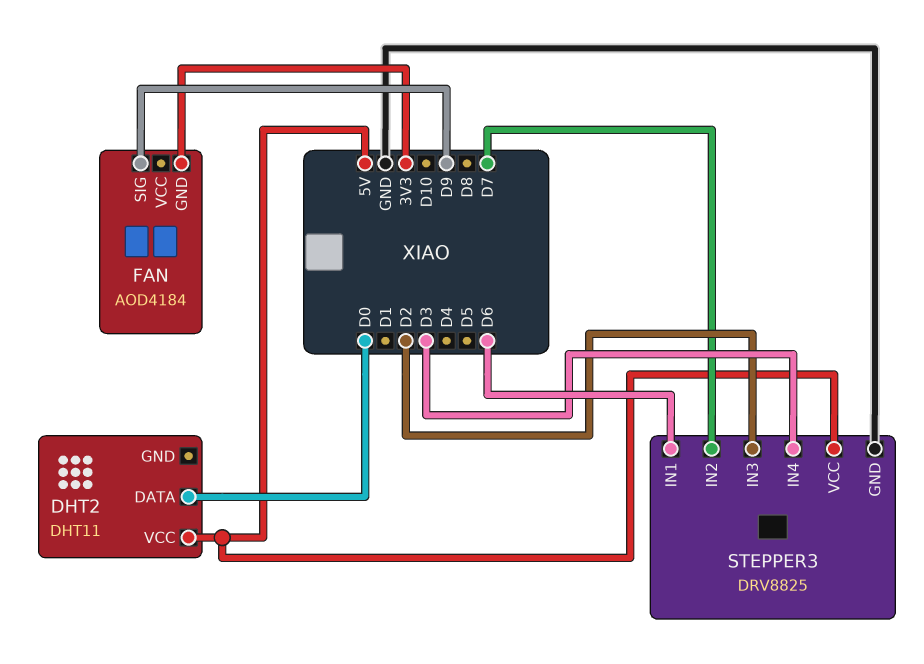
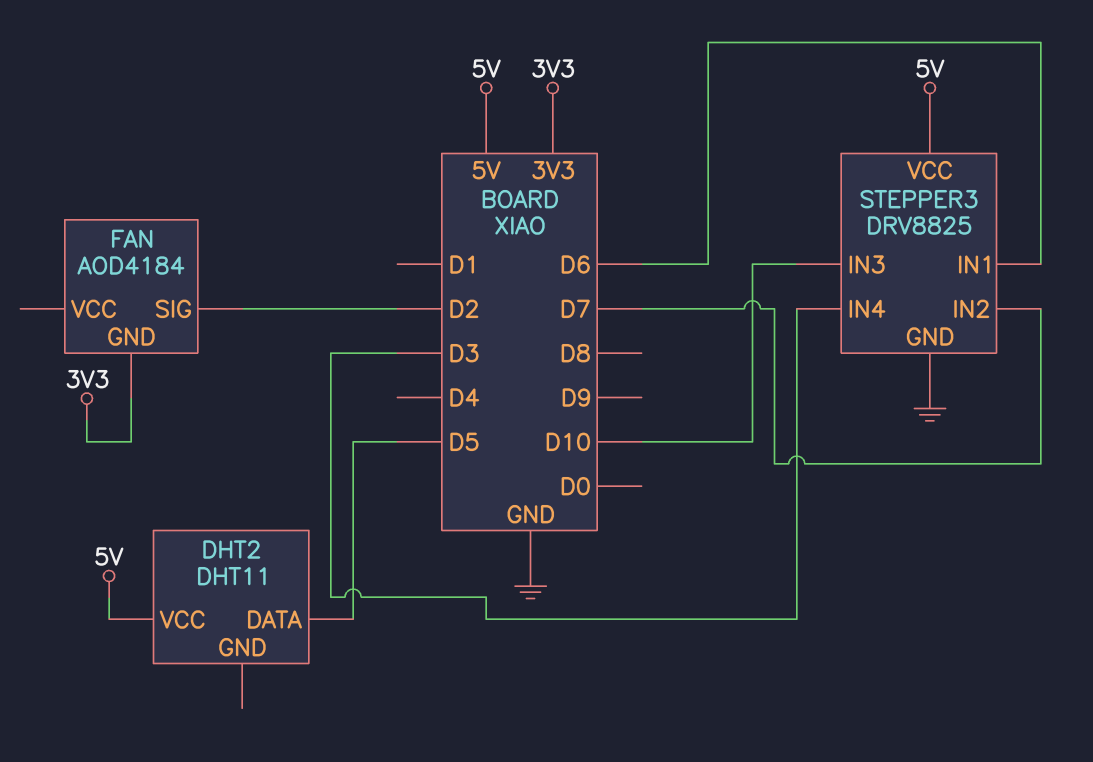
DHT2 pin DATA: D0 -> D5
FAN pin SIG: D9 -> D2
STEPPER3 pin IN3: D2 -> D10

